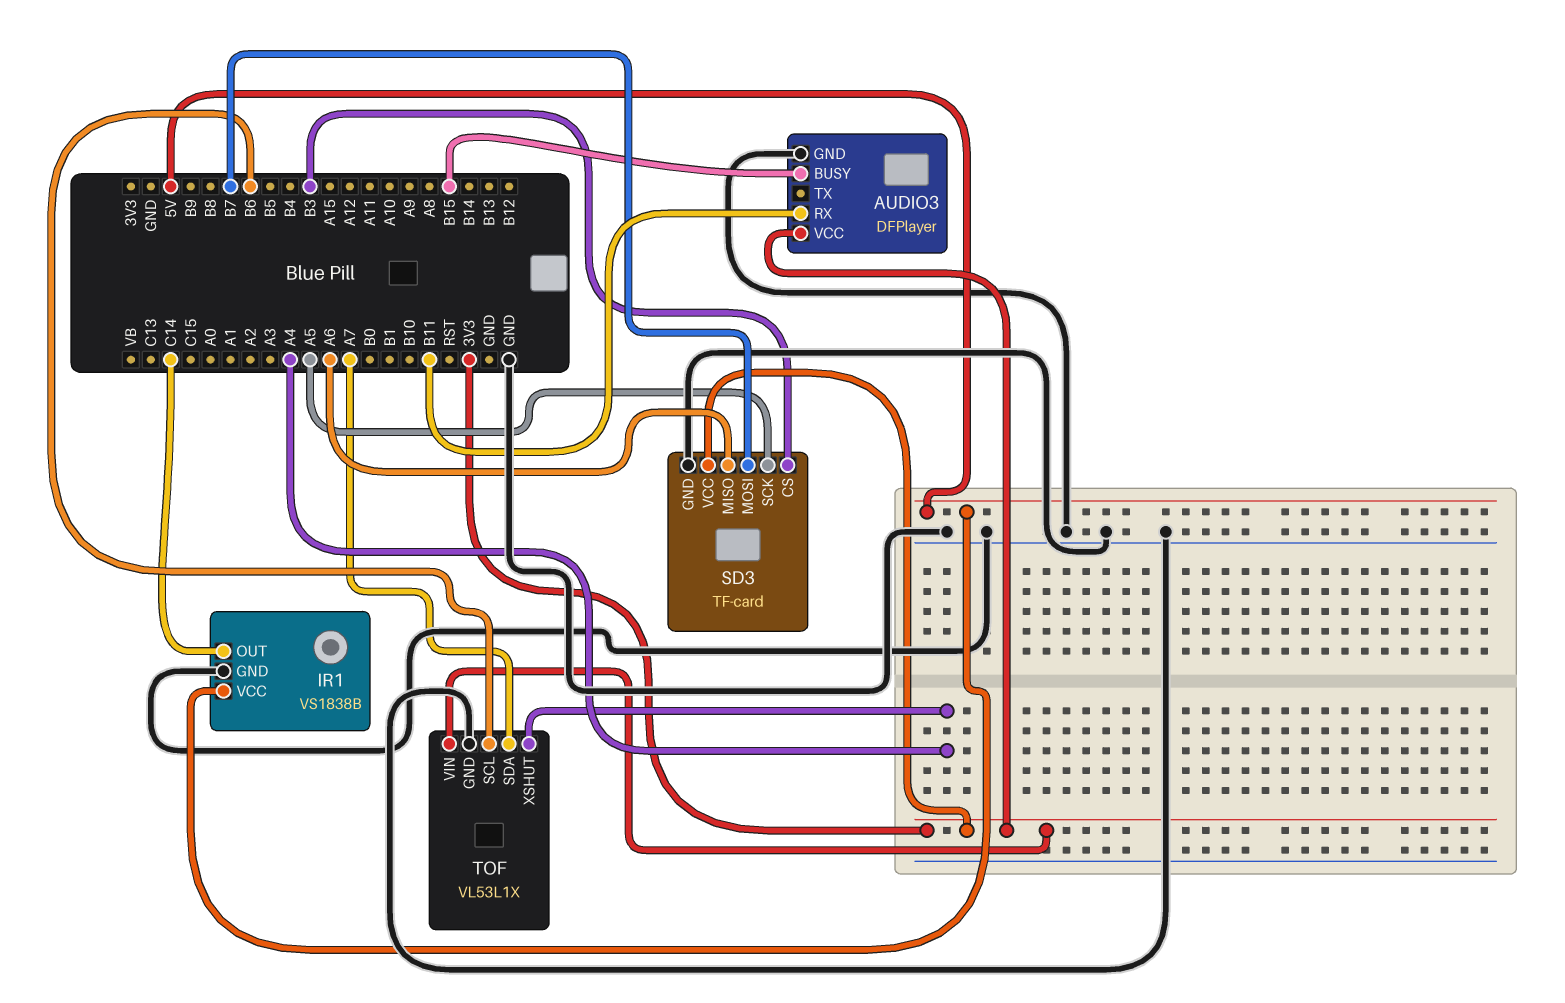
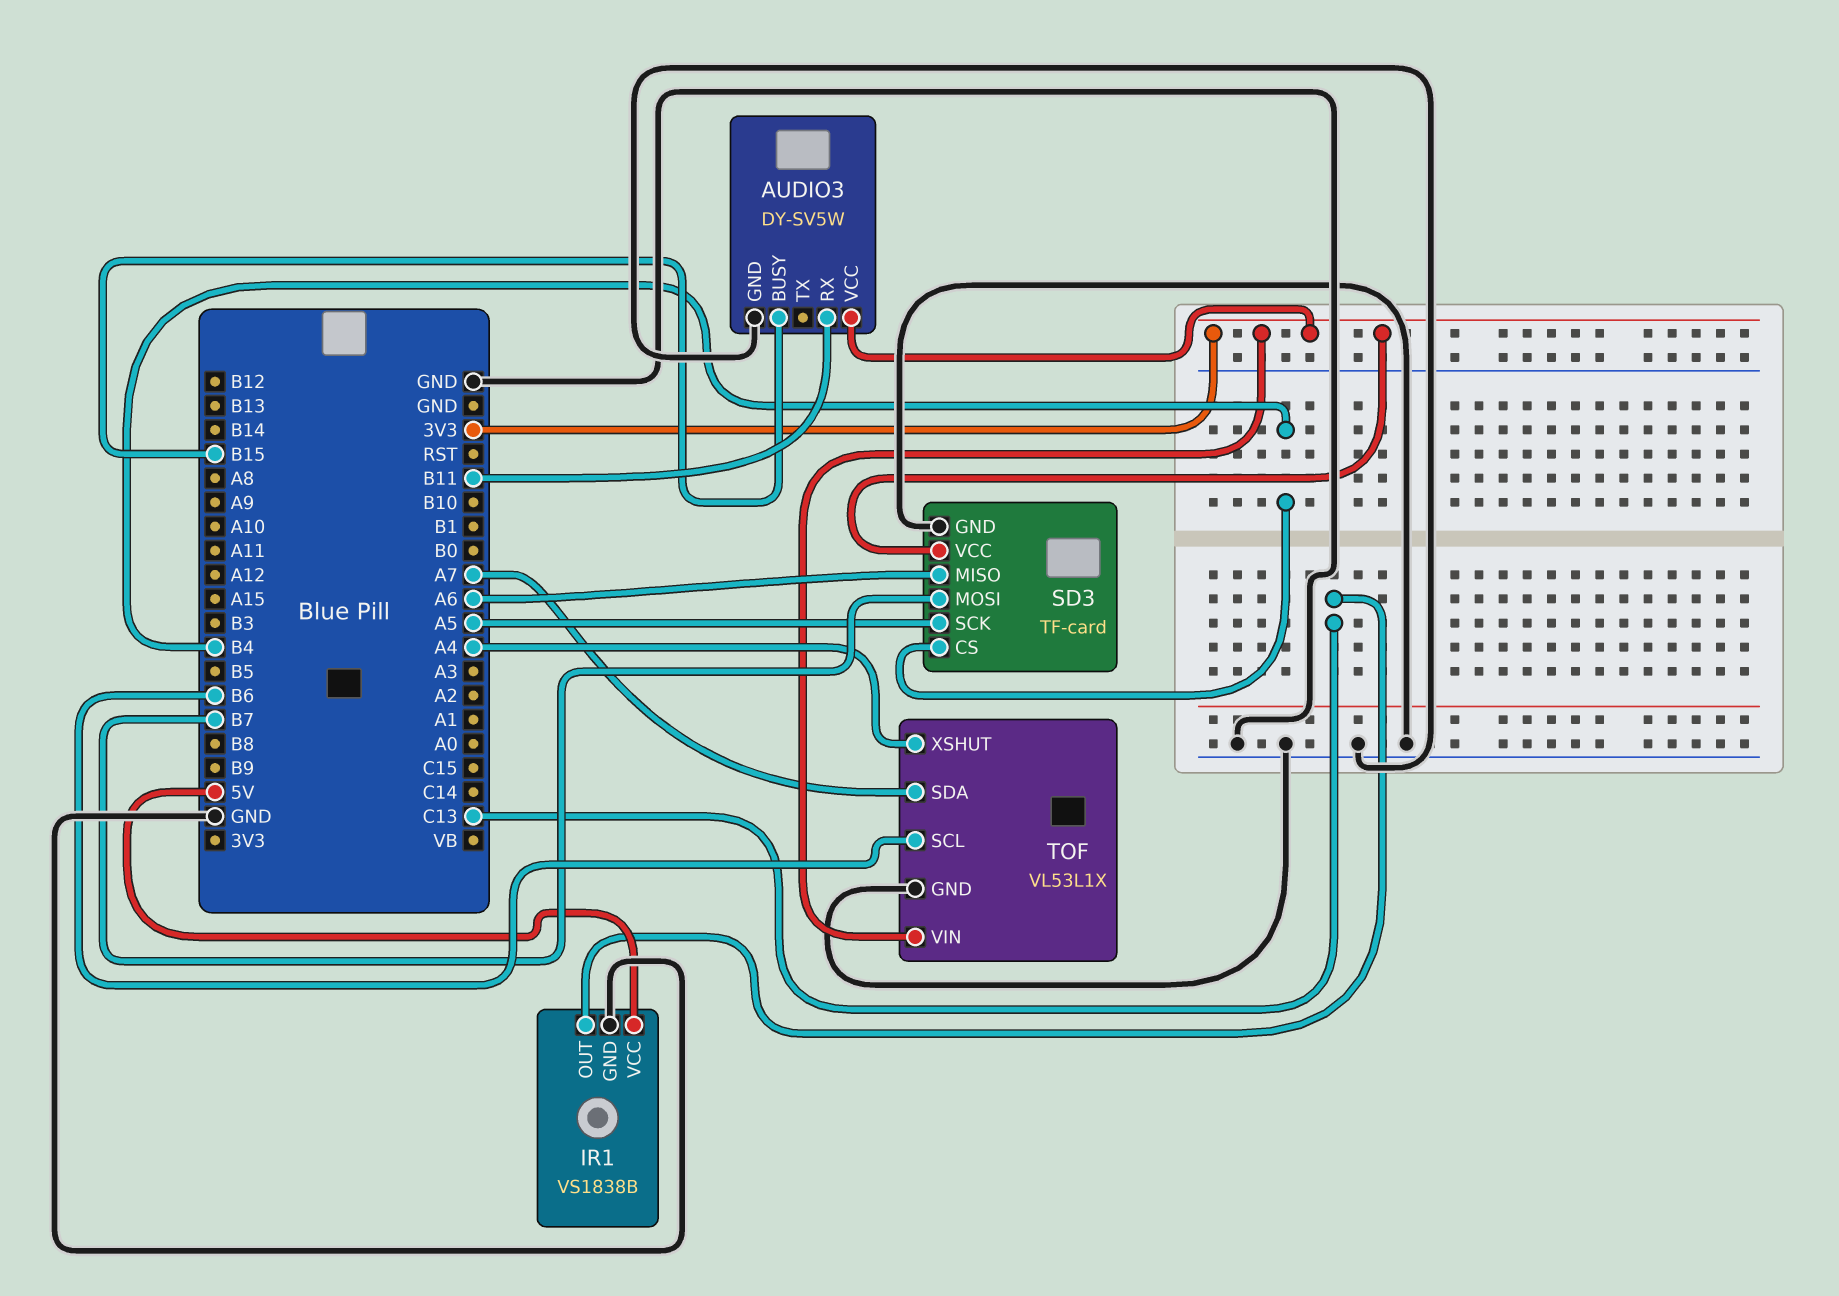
AUDIO3: DFPlayer -> DY-SV5W
IR1 pin OUT: C14 -> C13
SD3 pin CS: B3 -> B4

